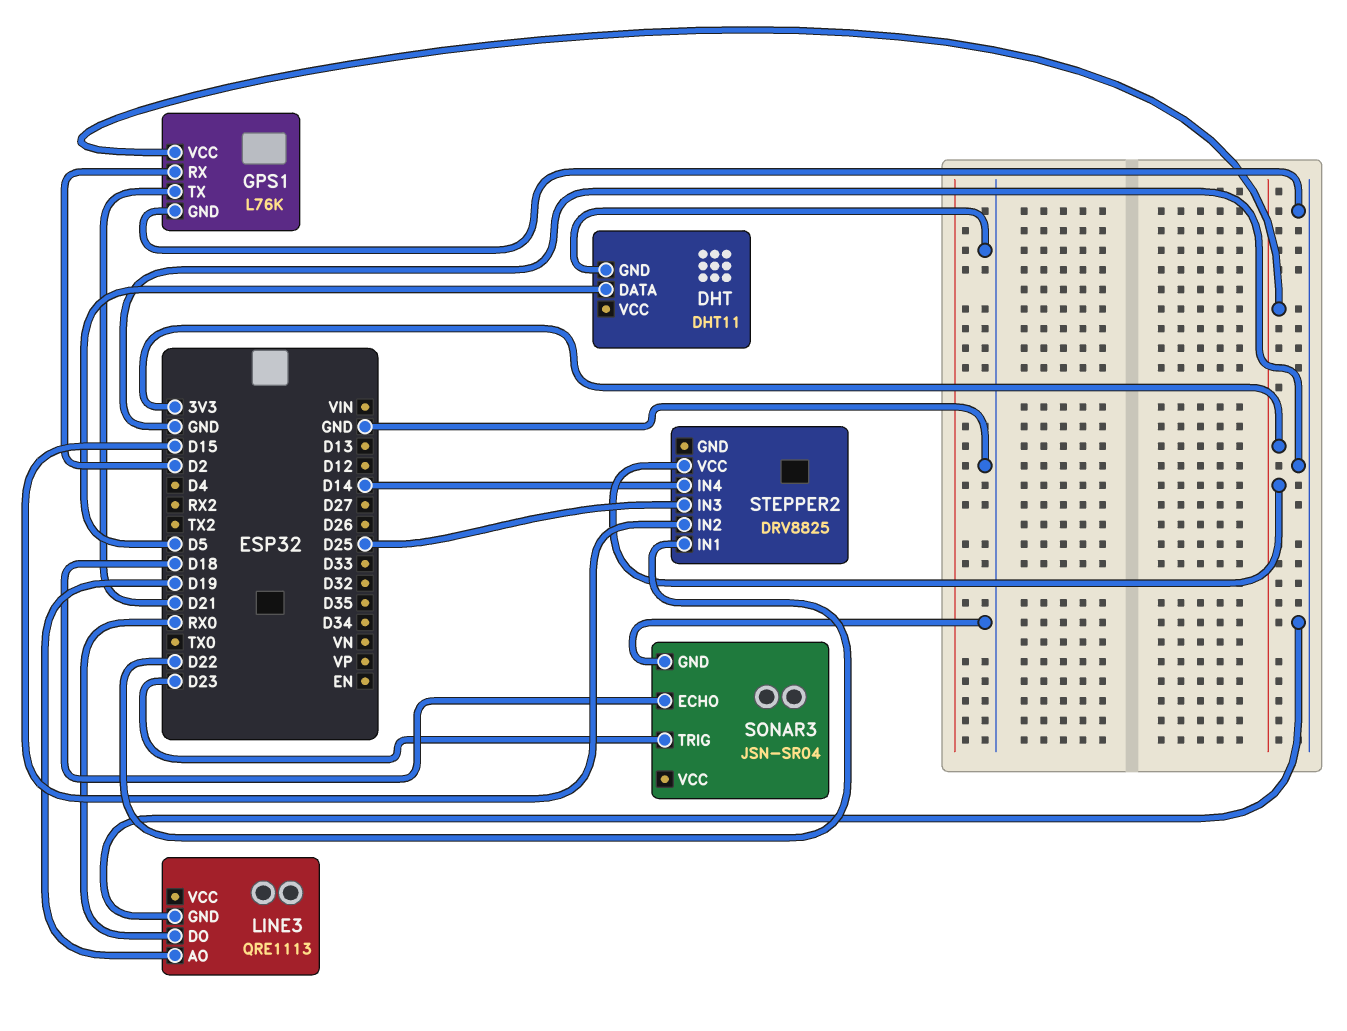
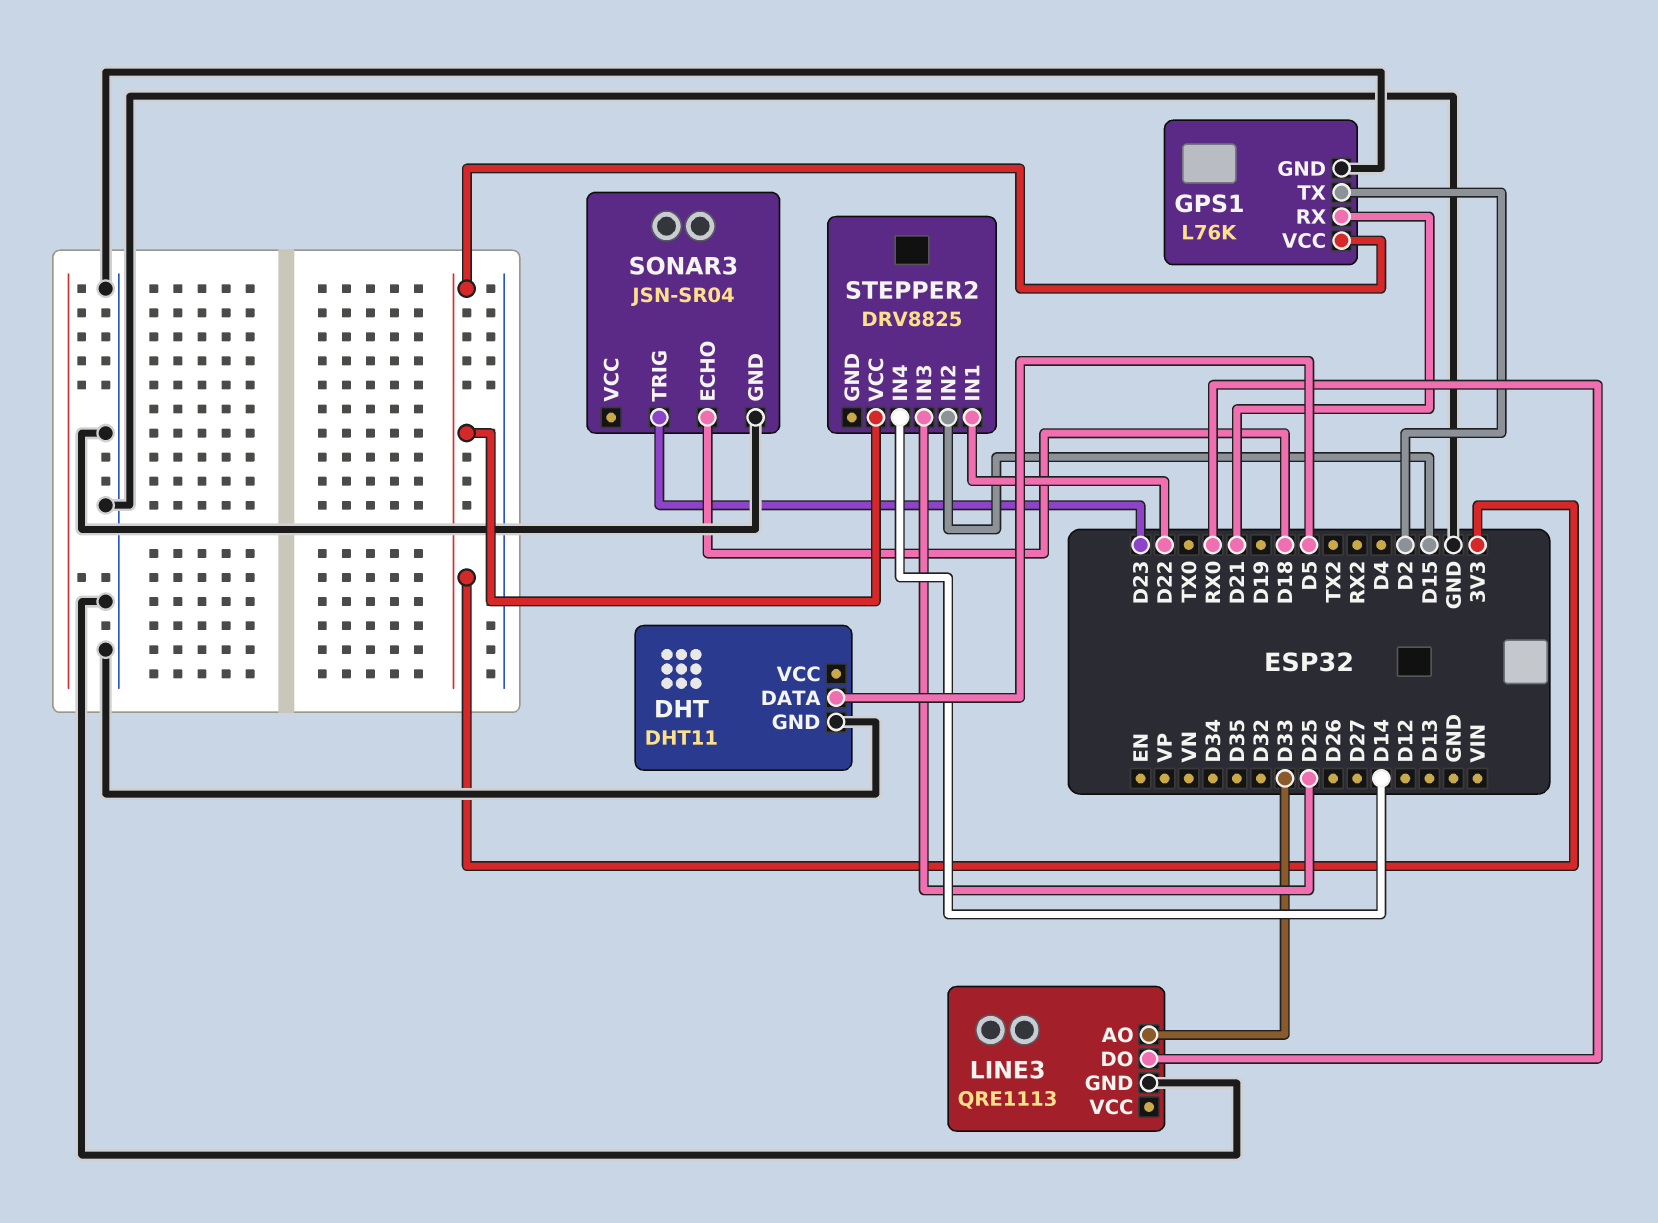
GPS1 pin RX: D2 -> D21
GPS1 pin TX: D21 -> D2
LINE3 pin AO: D19 -> D33

